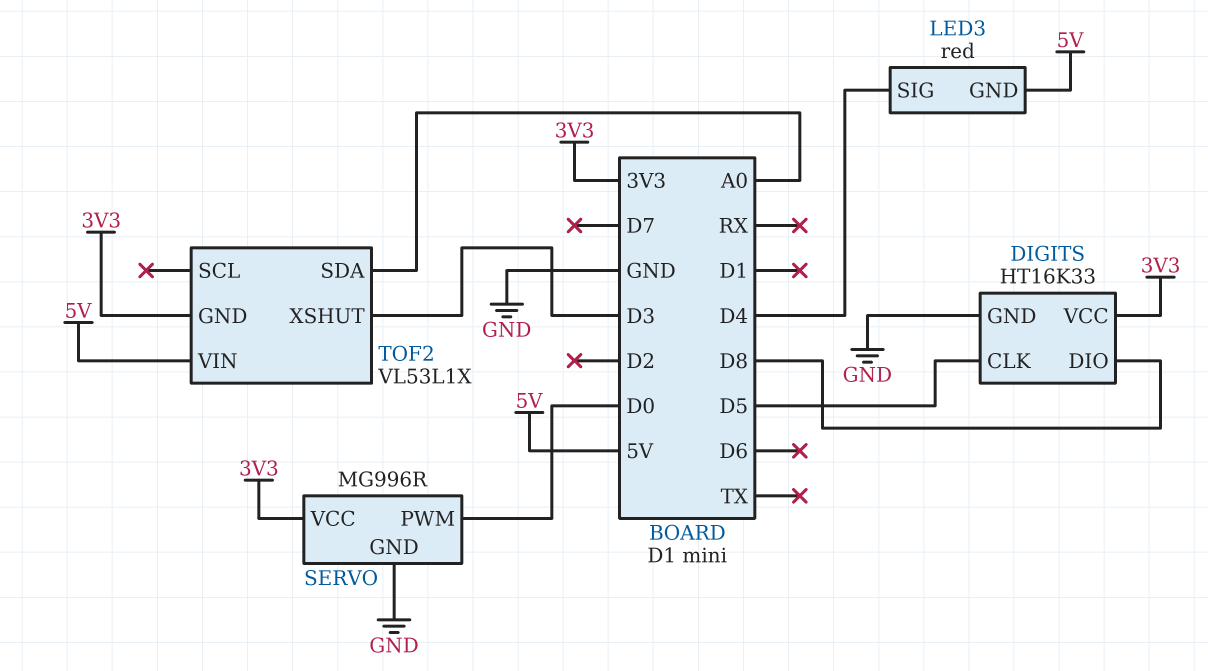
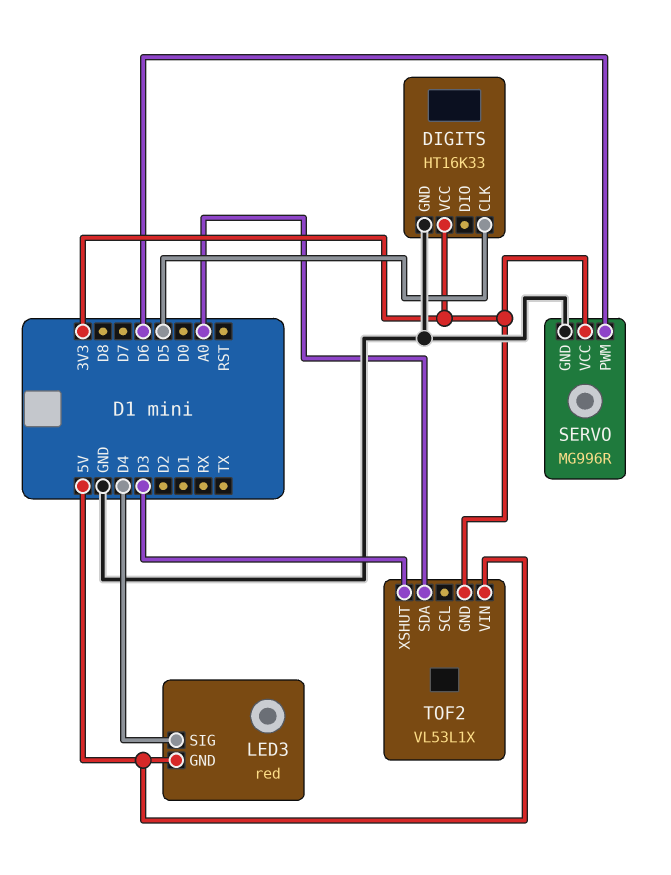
DIGITS pin DIO: D8 -> none
SERVO pin PWM: D0 -> D6

